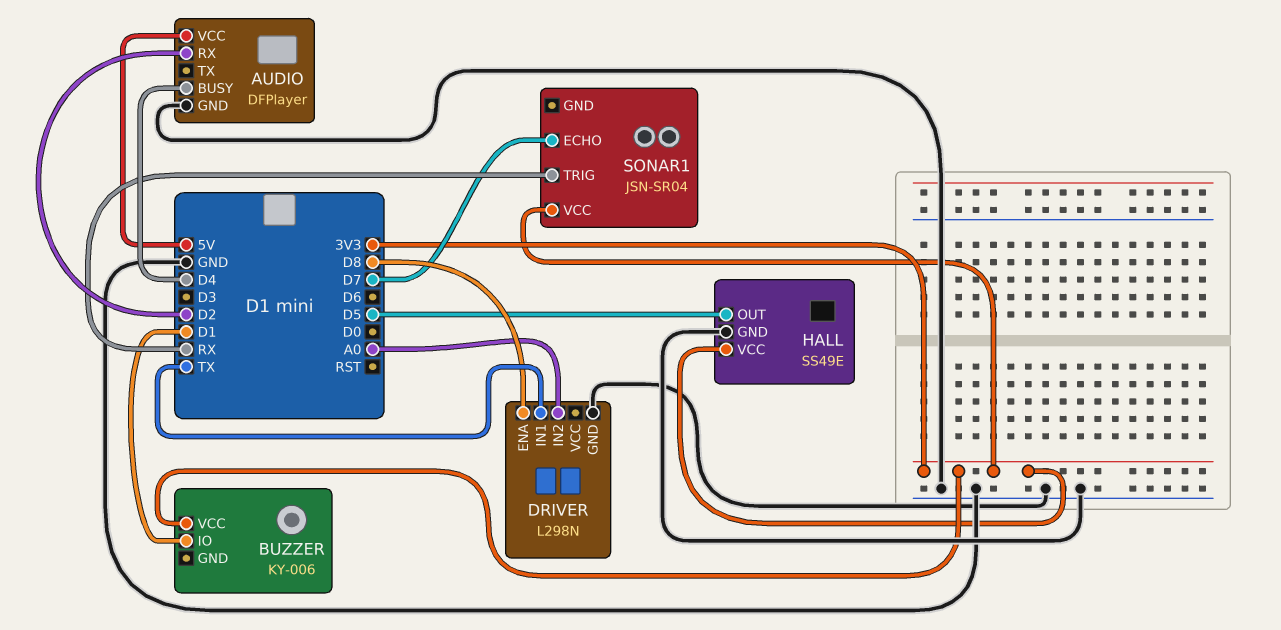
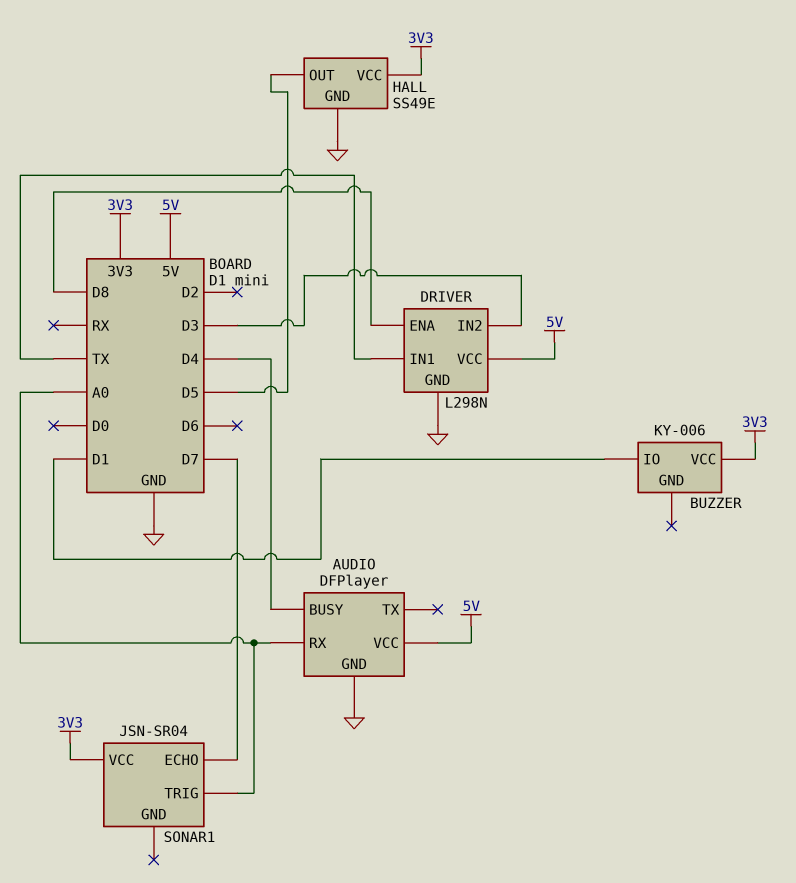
AUDIO pin RX: D2 -> A0
DRIVER pin IN2: A0 -> D3
DRIVER pin VCC: none -> 5V
SONAR1 pin TRIG: RX -> A0

